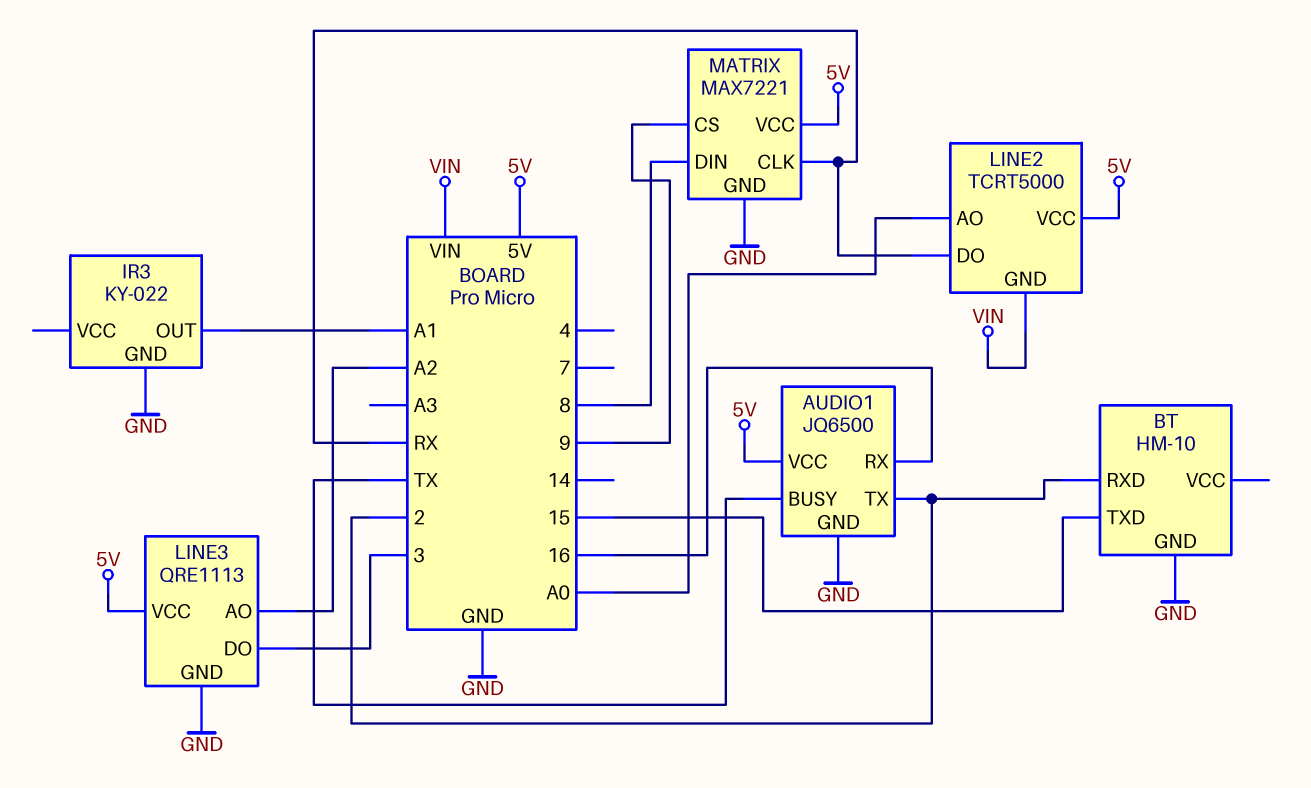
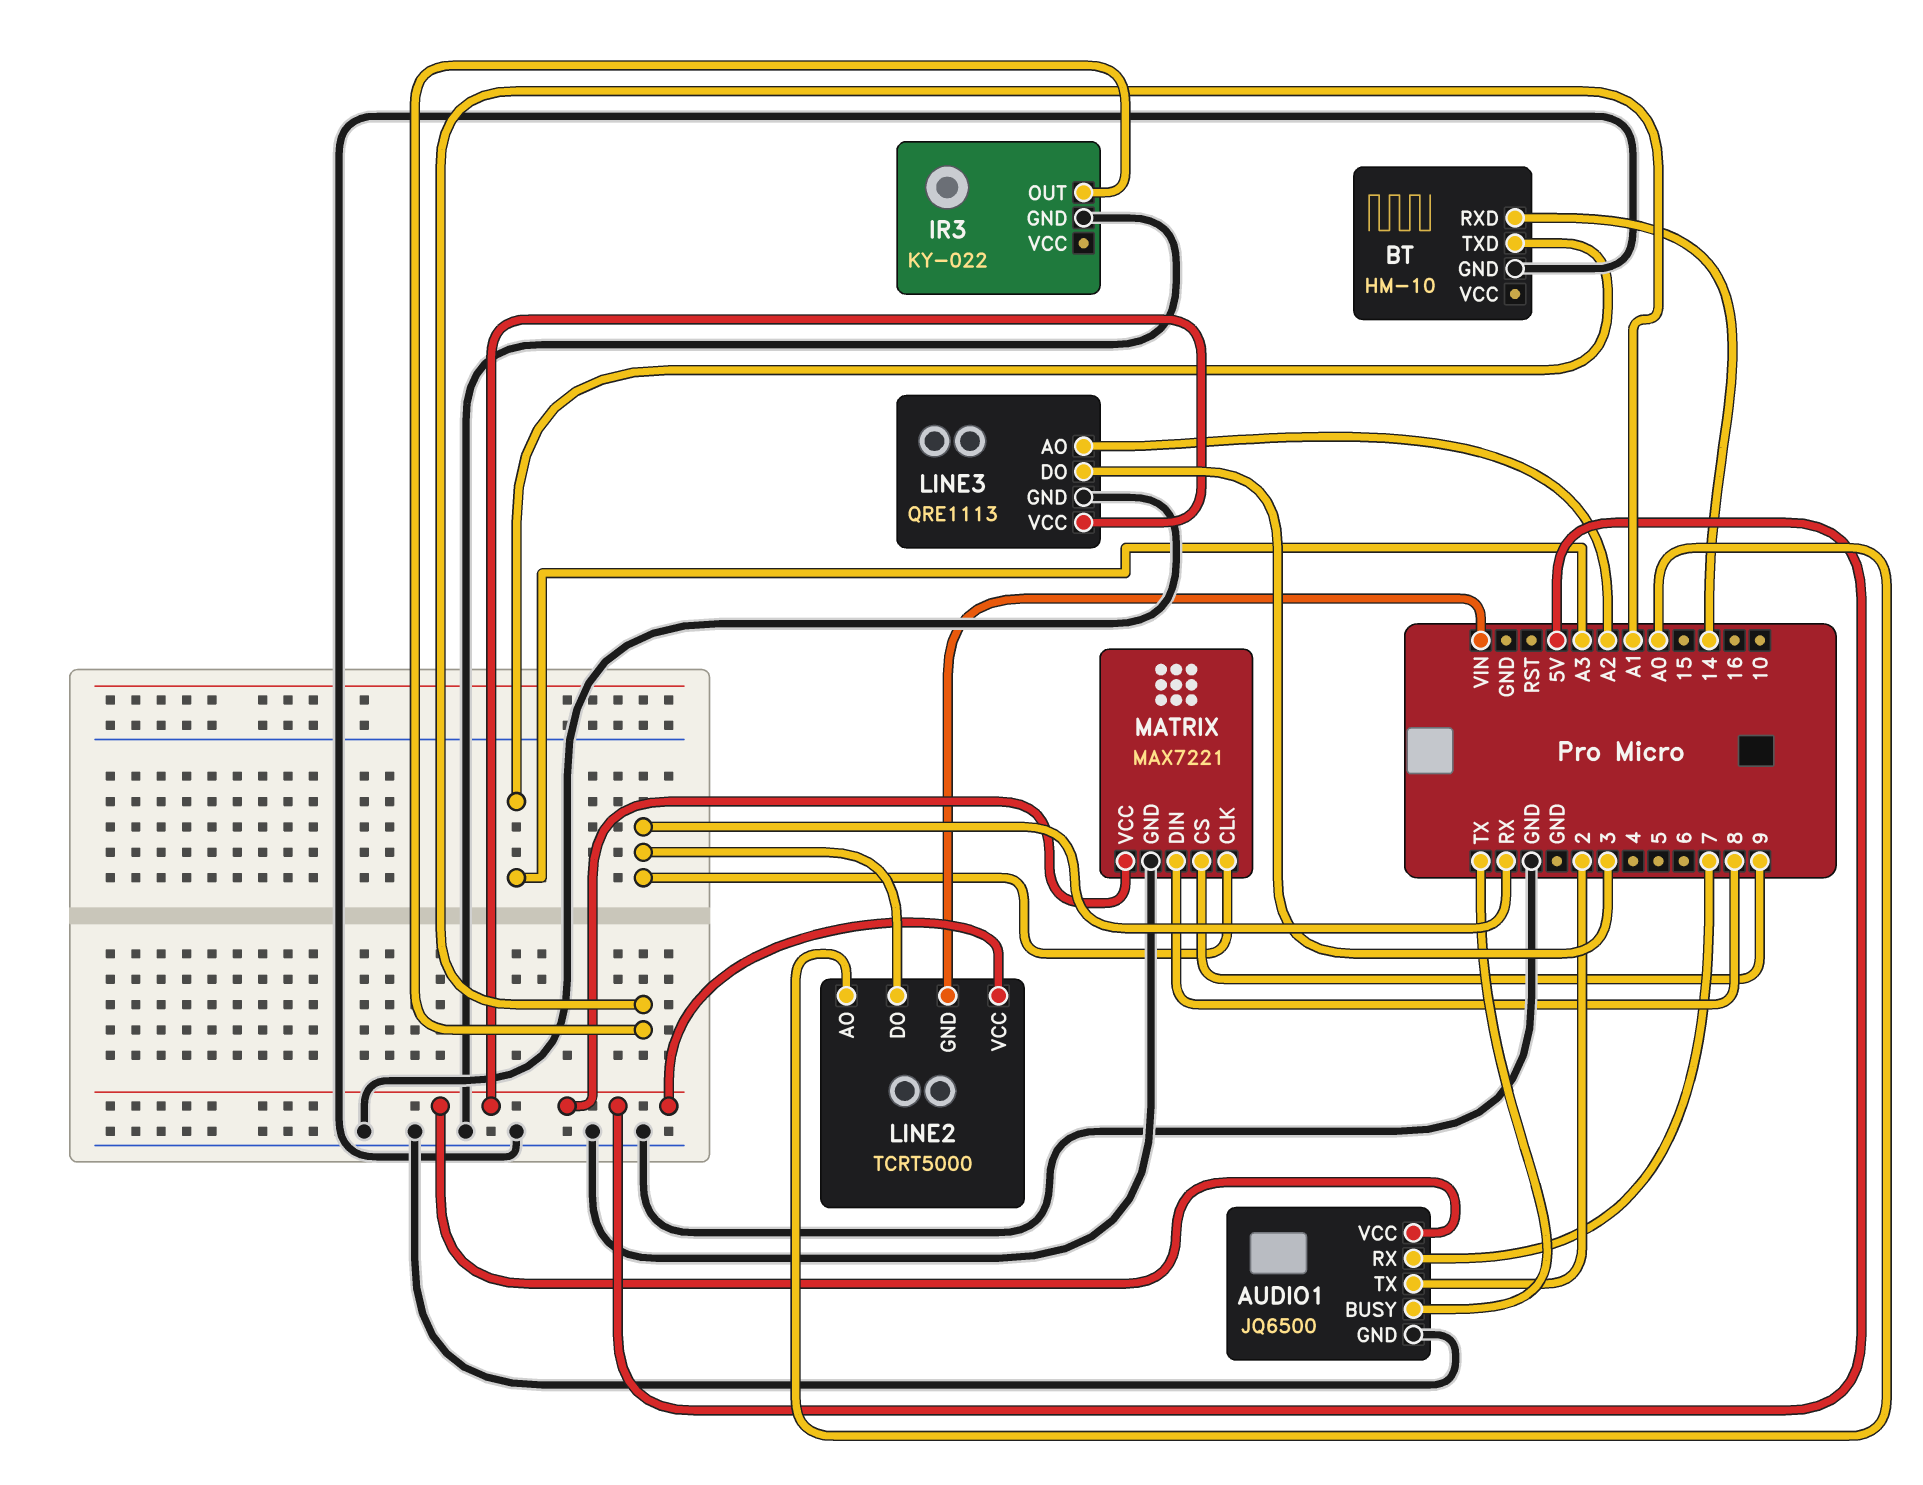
AUDIO1 pin RX: 16 -> 7
BT pin RXD: 2 -> 14
BT pin TXD: 15 -> A3

